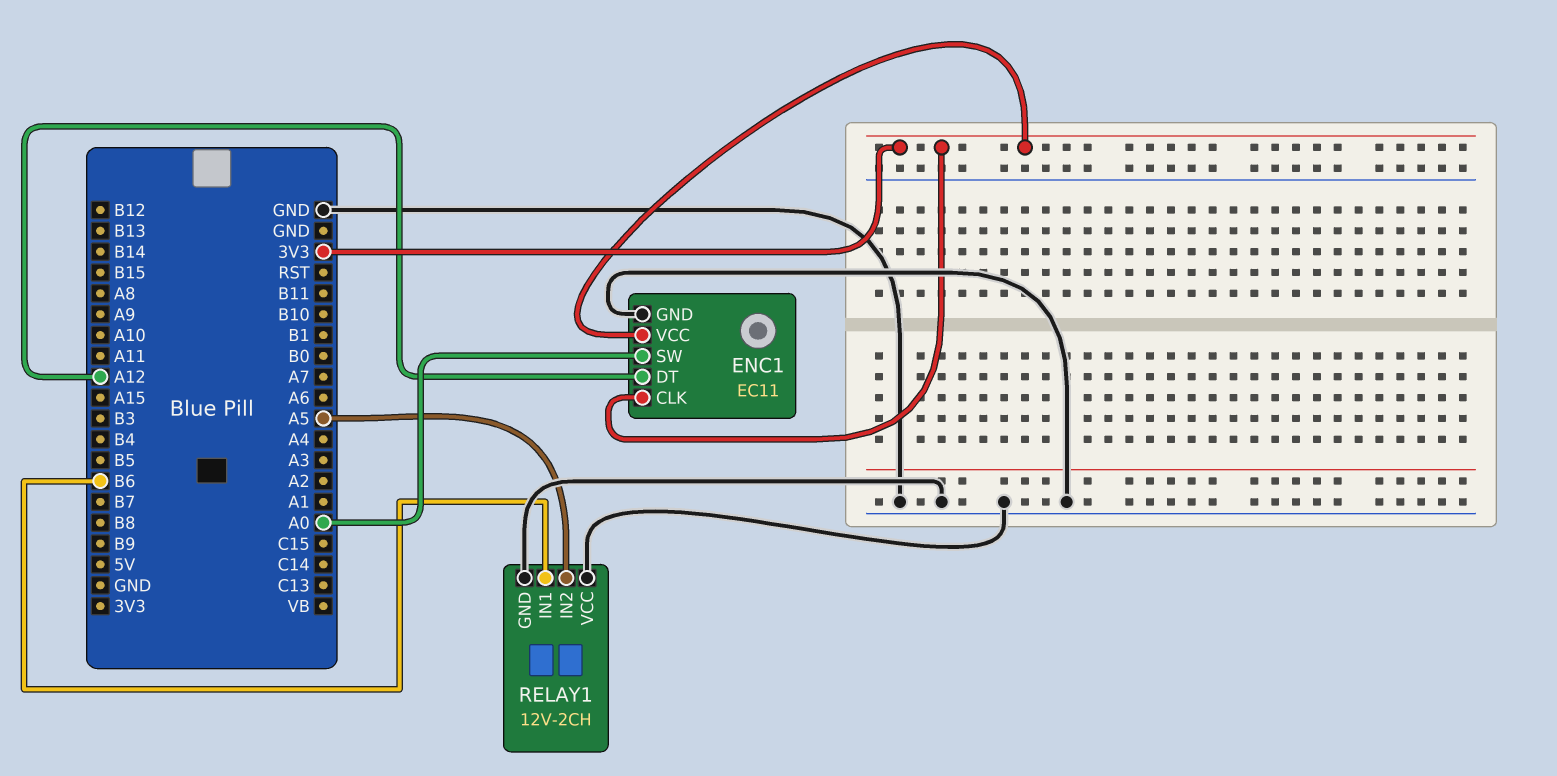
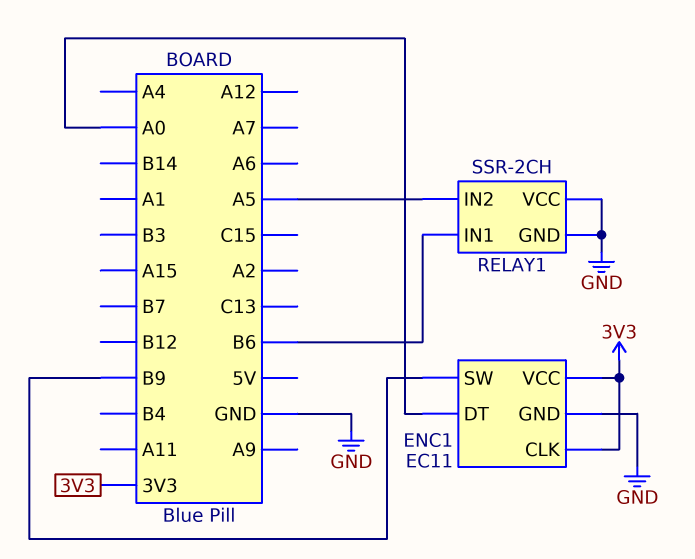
ENC1 pin DT: A12 -> A0
ENC1 pin SW: A0 -> B9
RELAY1: 12V-2CH -> SSR-2CH

